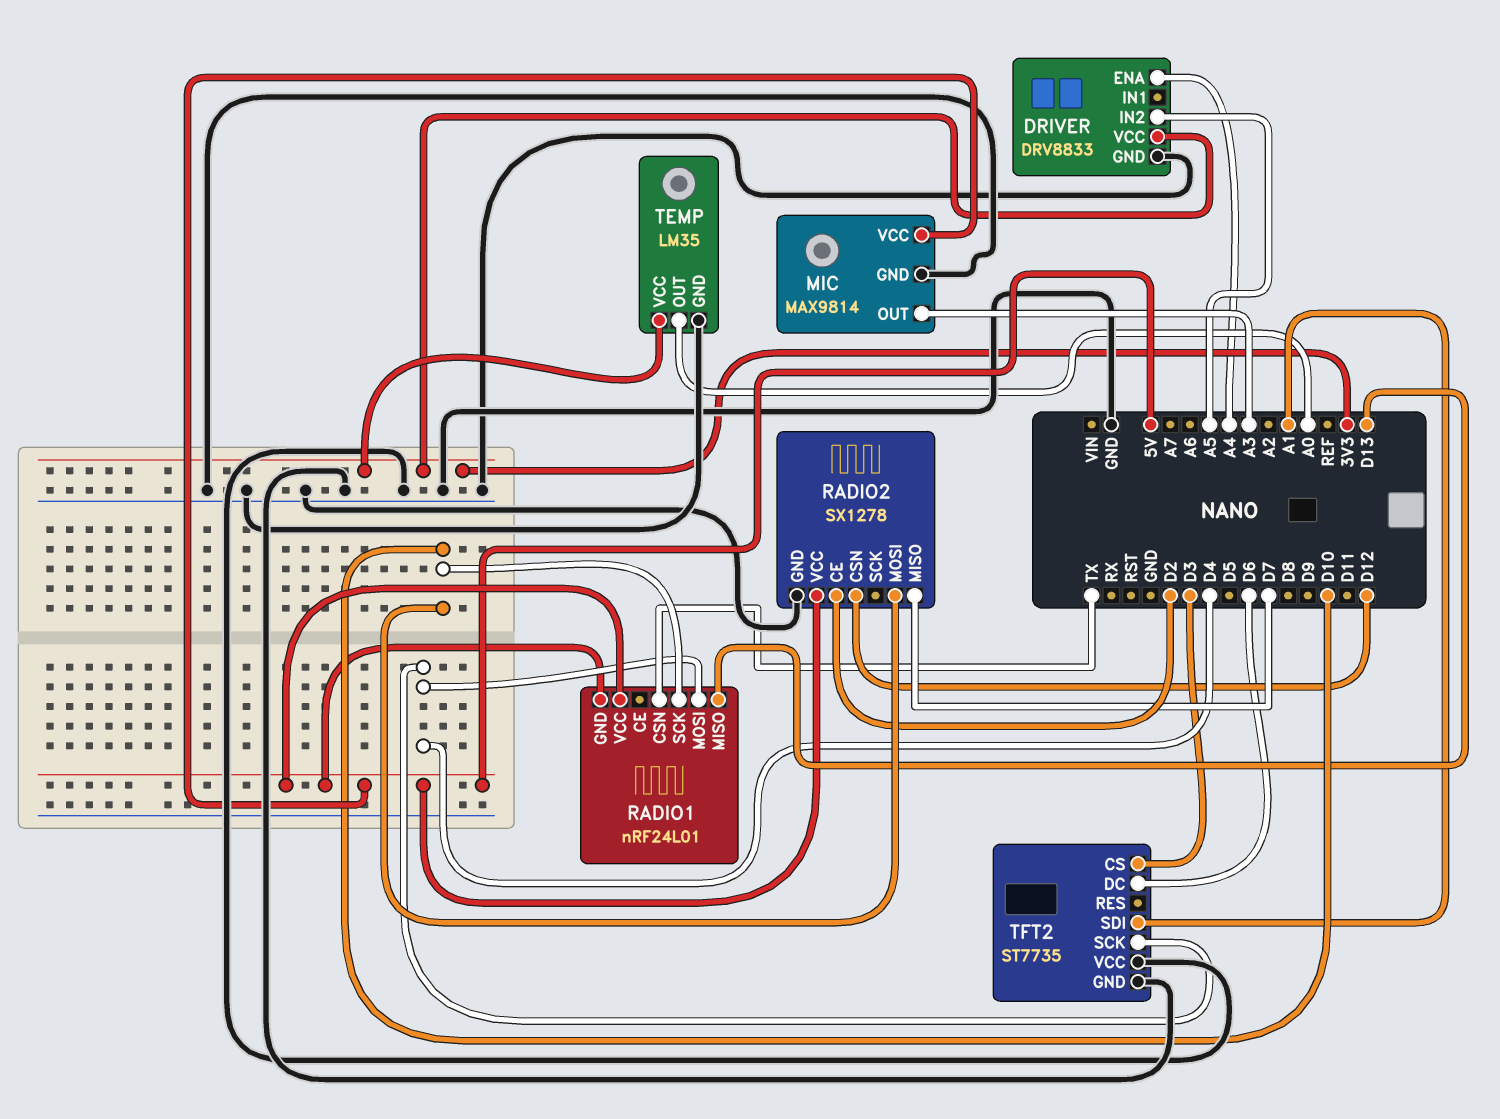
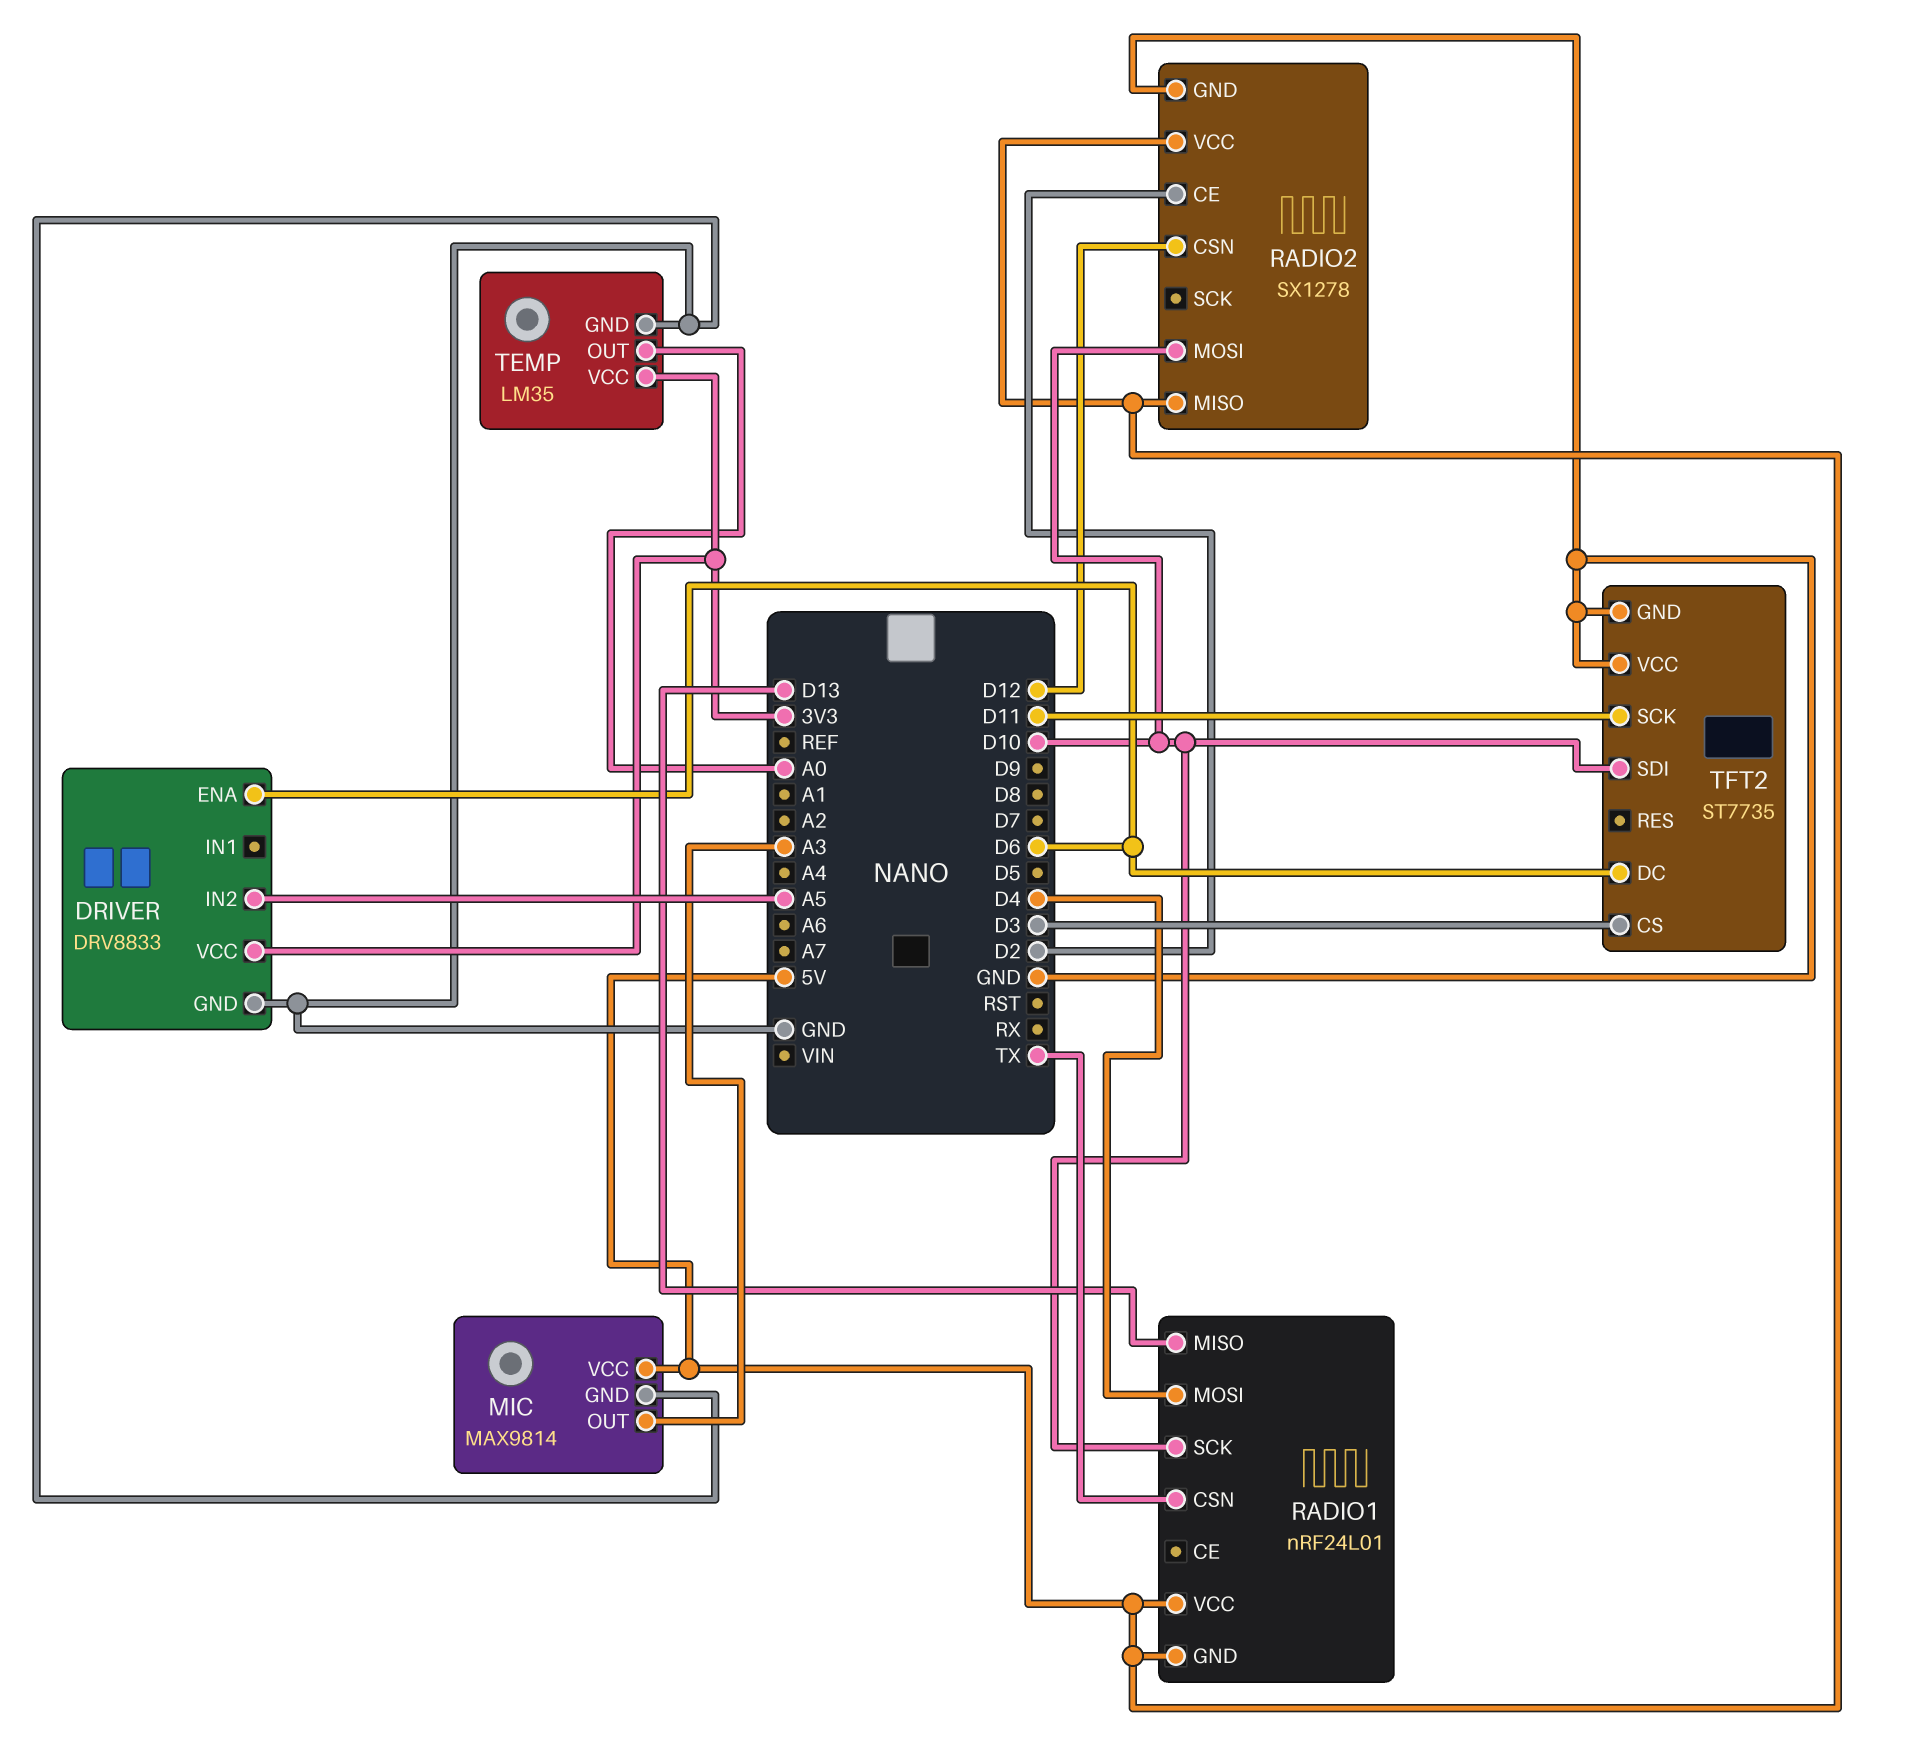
DRIVER pin ENA: A4 -> D6
RADIO2 pin MISO: D7 -> 5V
TFT2 pin SCK: D4 -> D11
TFT2 pin SDI: A1 -> D10

